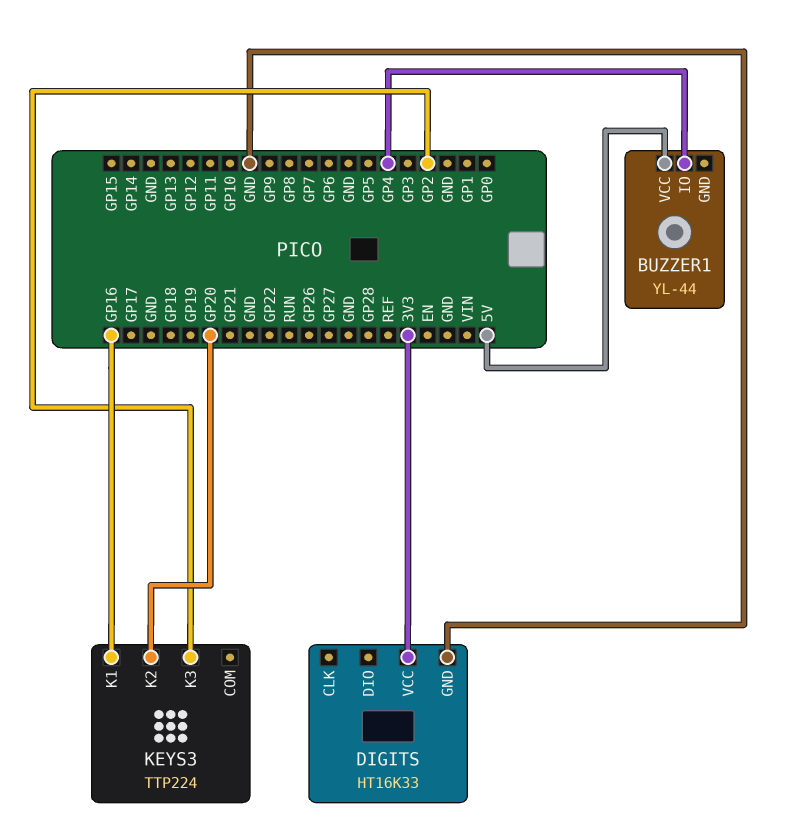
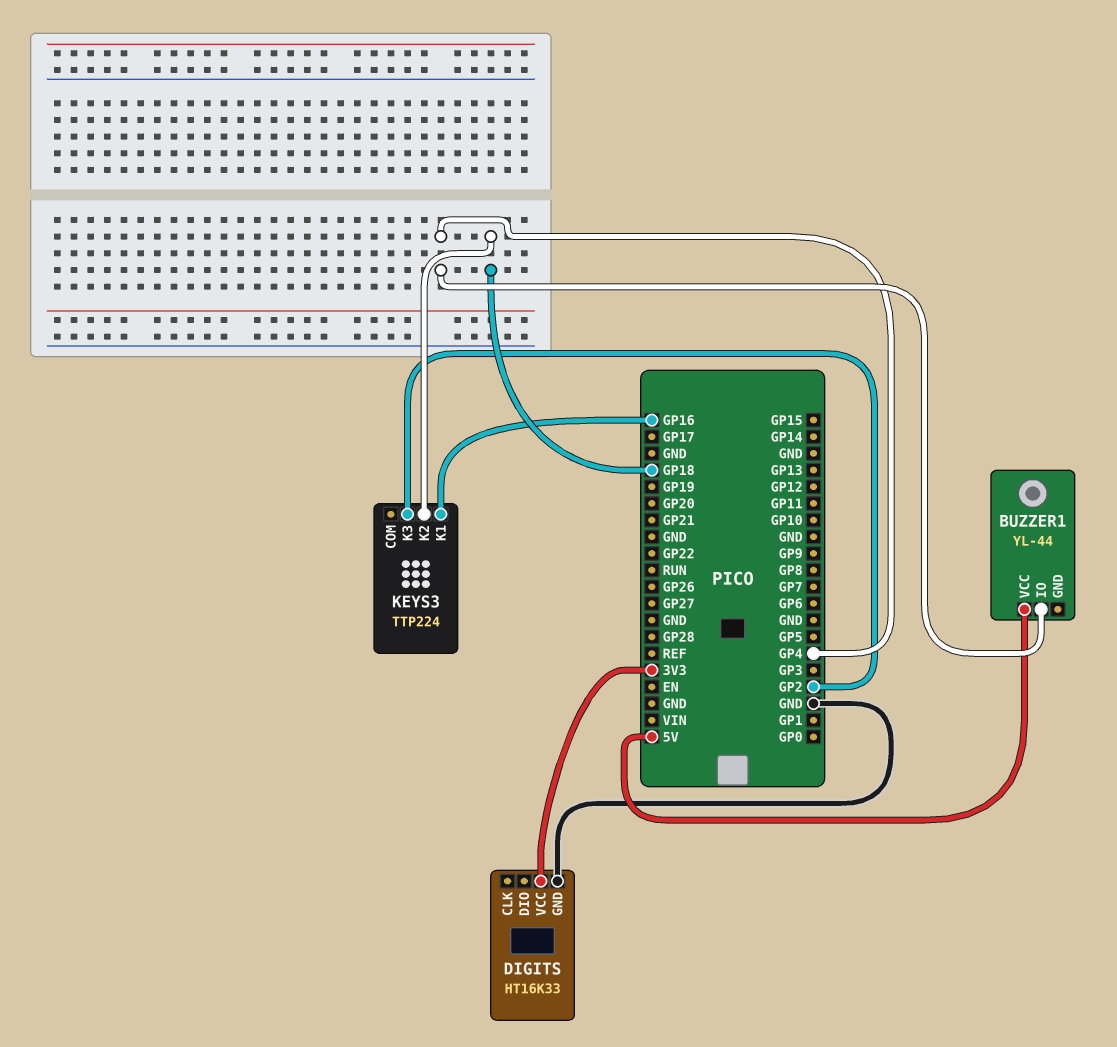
KEYS3 pin K2: GP20 -> GP18

